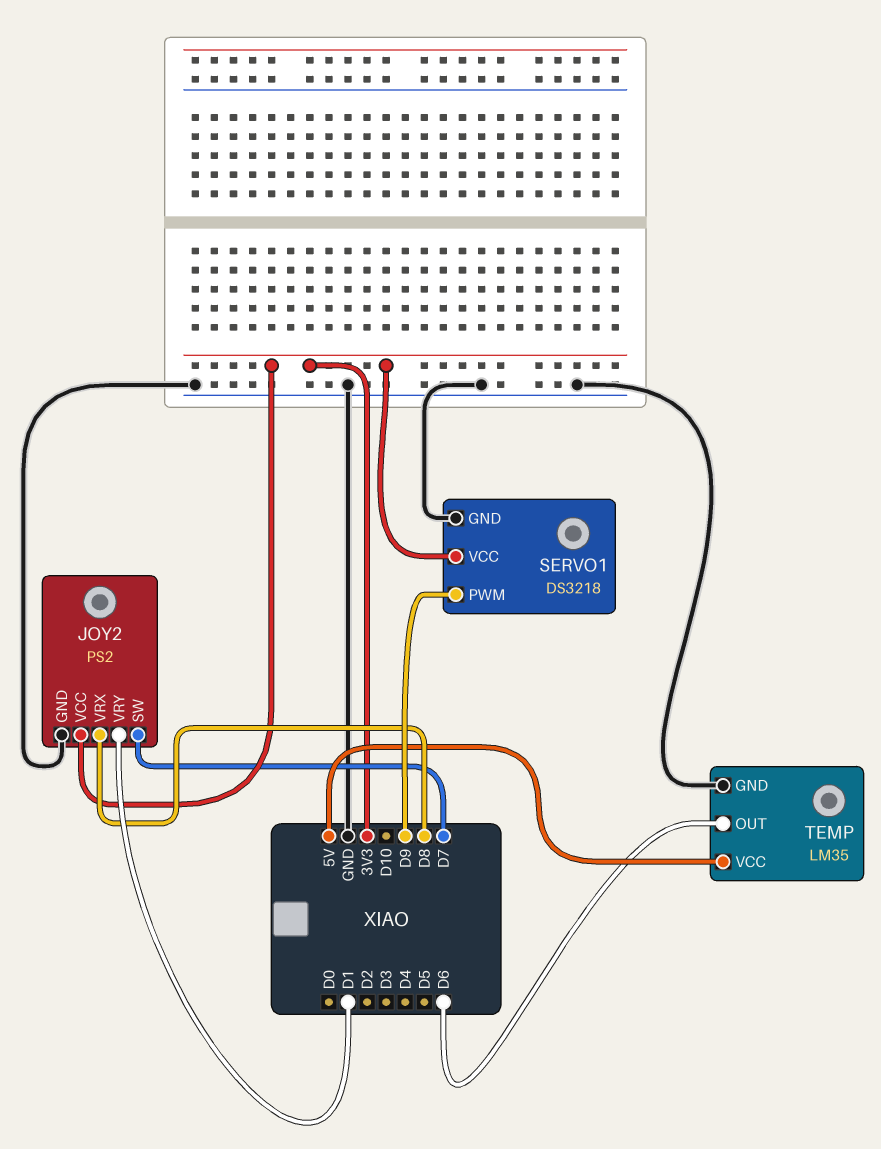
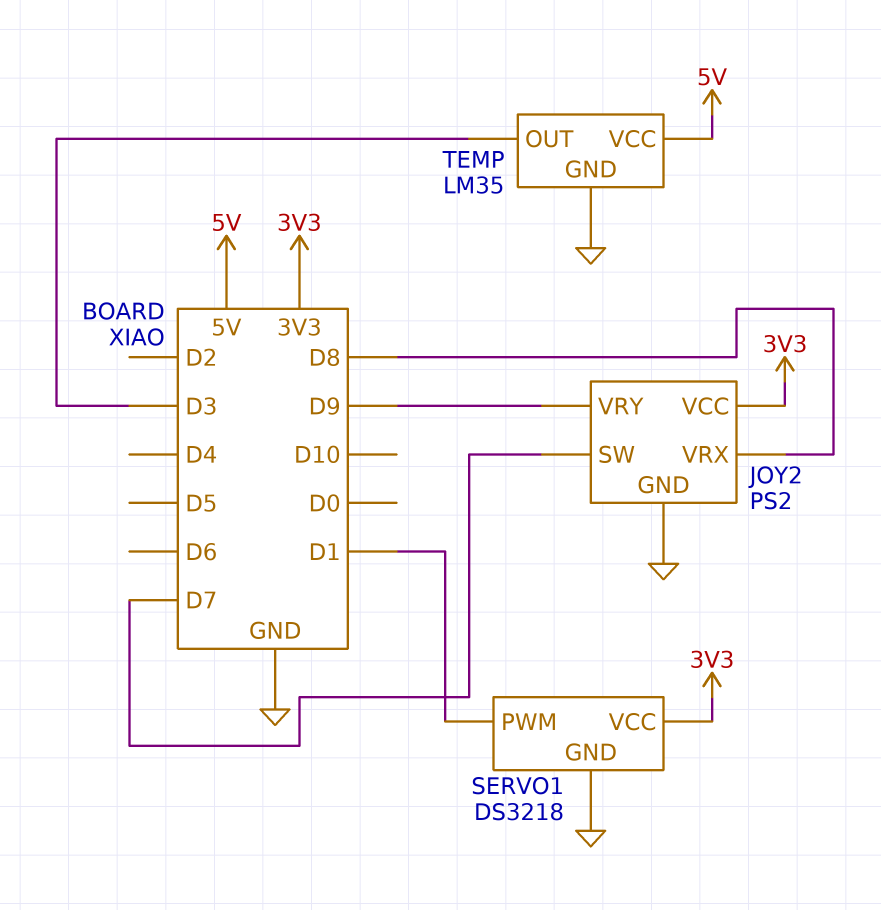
JOY2 pin VRY: D1 -> D9
SERVO1 pin PWM: D9 -> D1
TEMP pin OUT: D6 -> D3

